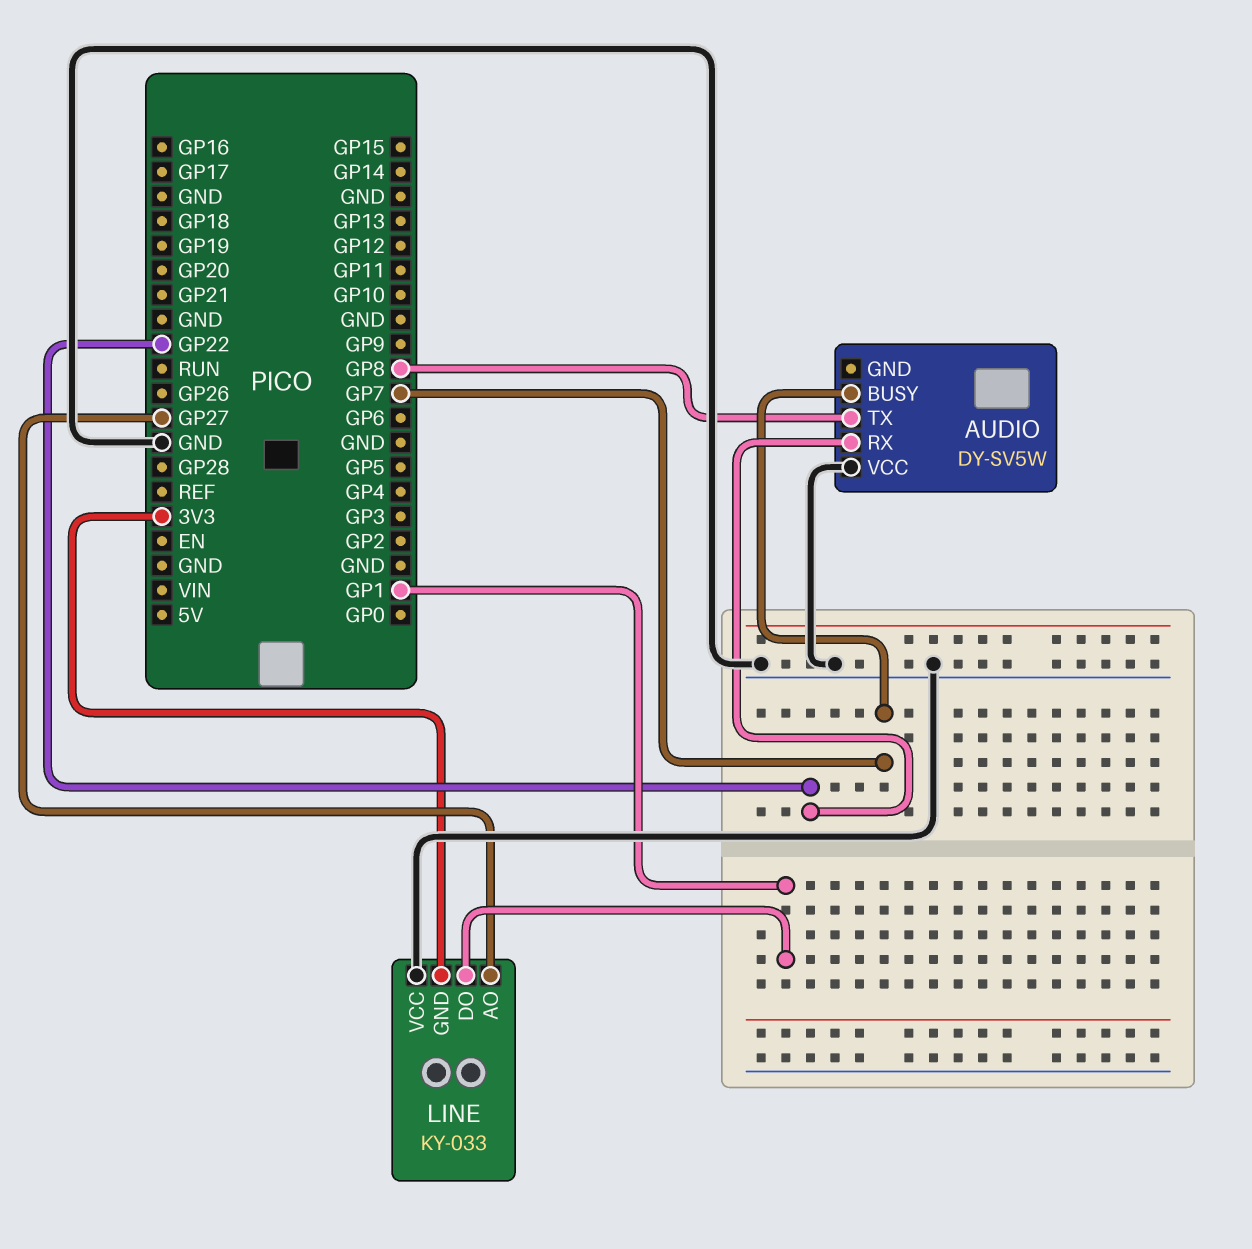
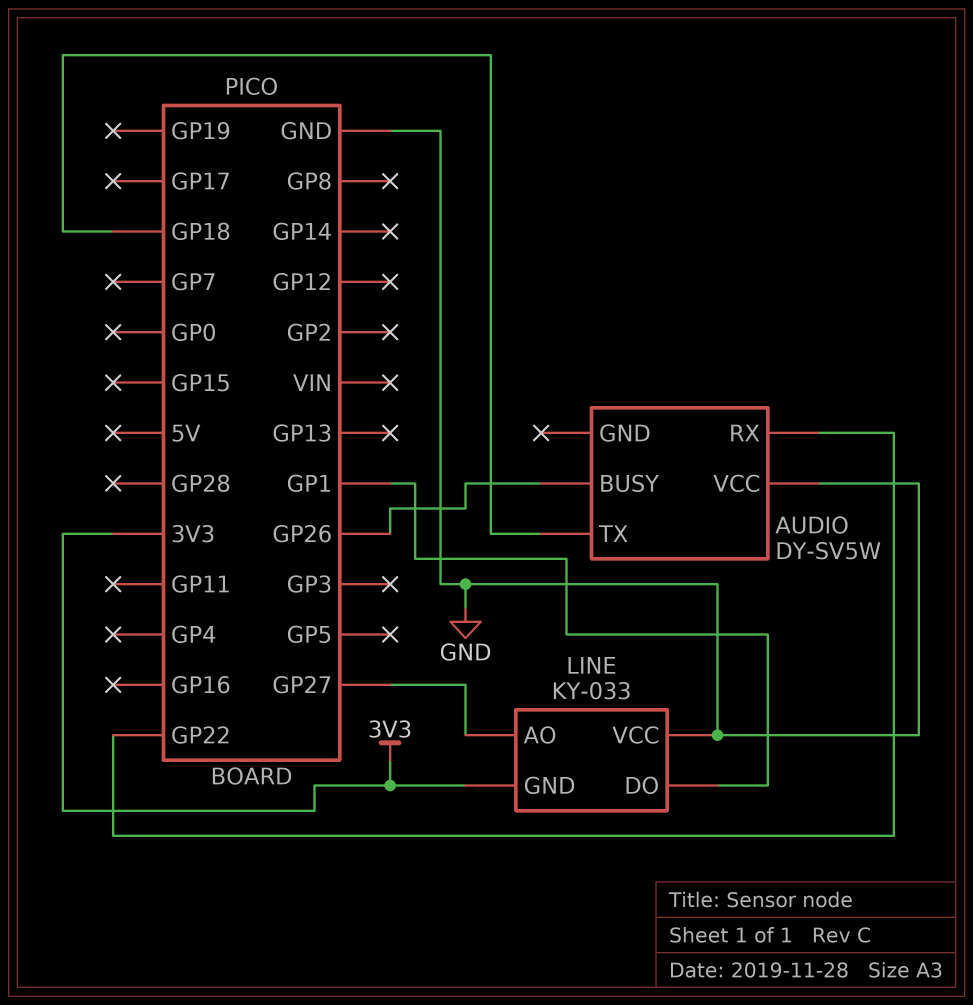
AUDIO pin BUSY: GP7 -> GP26
AUDIO pin TX: GP8 -> GP18

